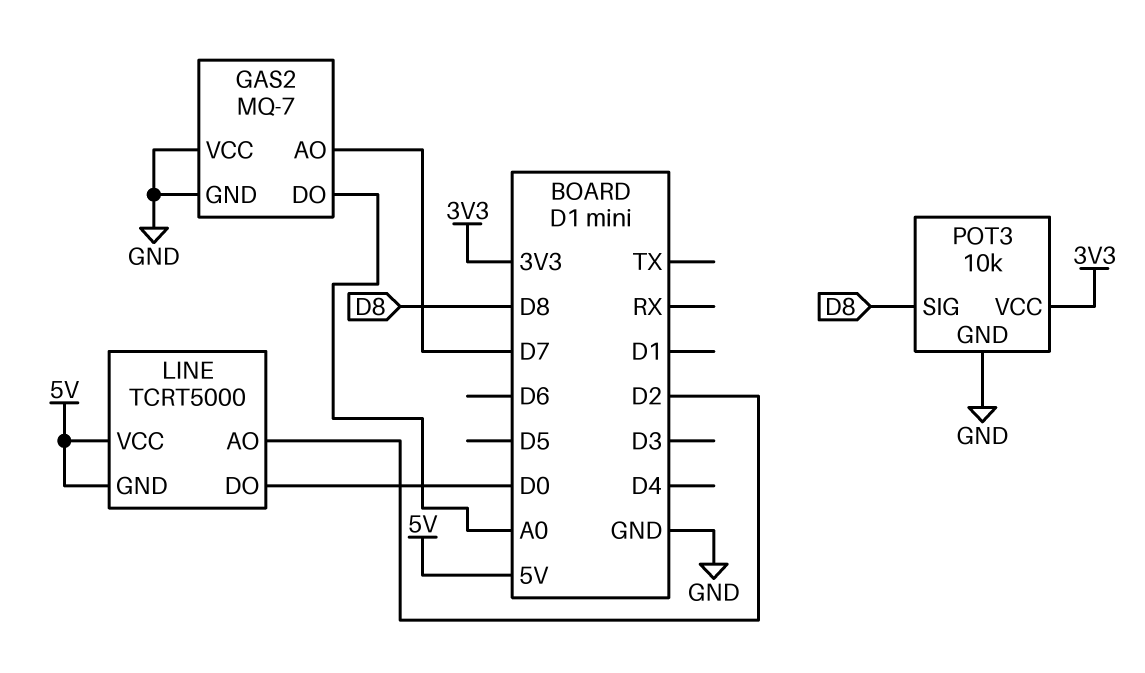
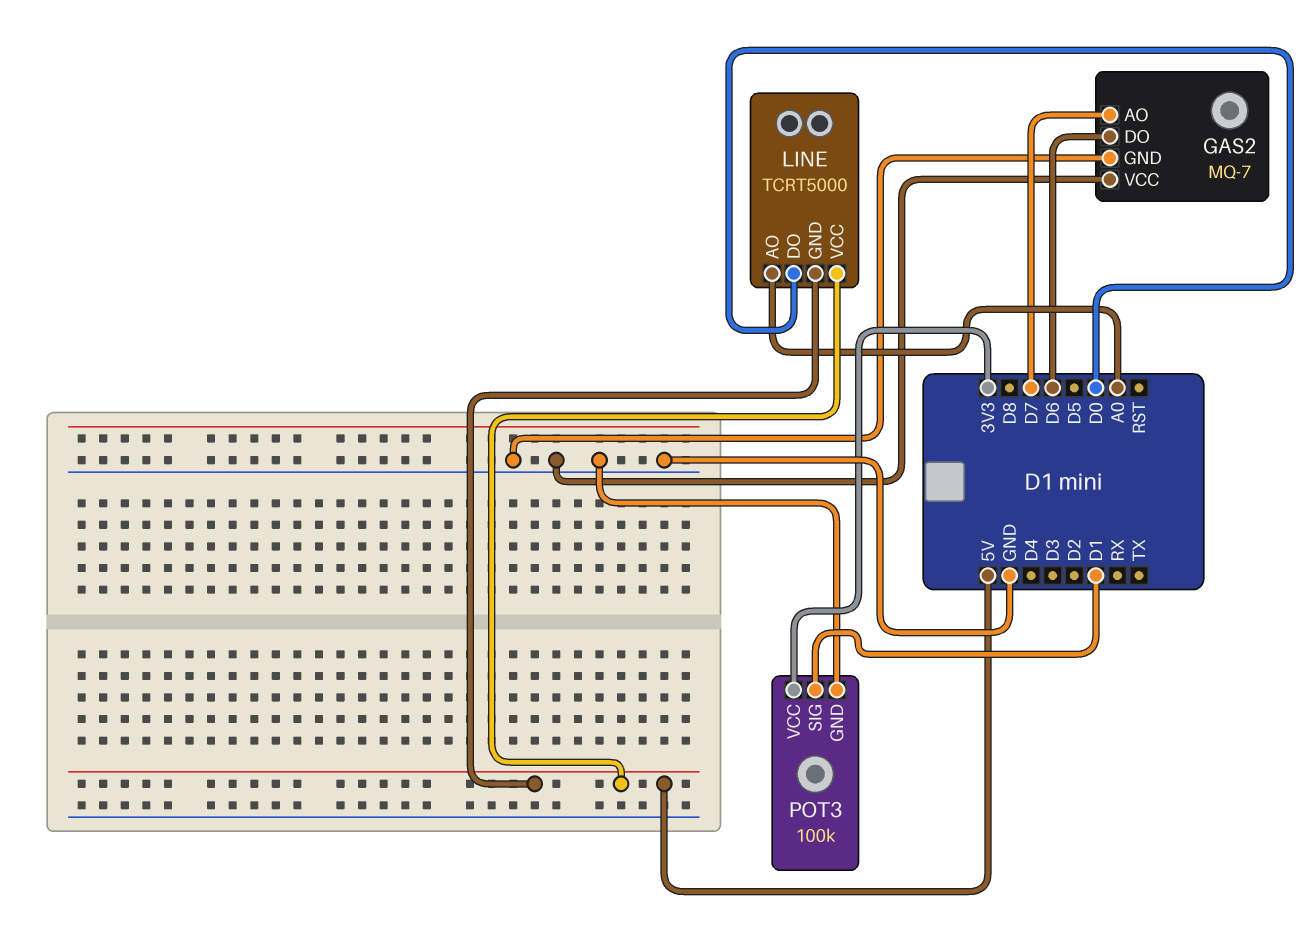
GAS2 pin DO: A0 -> D6
LINE pin AO: D2 -> A0
POT3: 10k -> 100k
POT3 pin SIG: D8 -> D1

